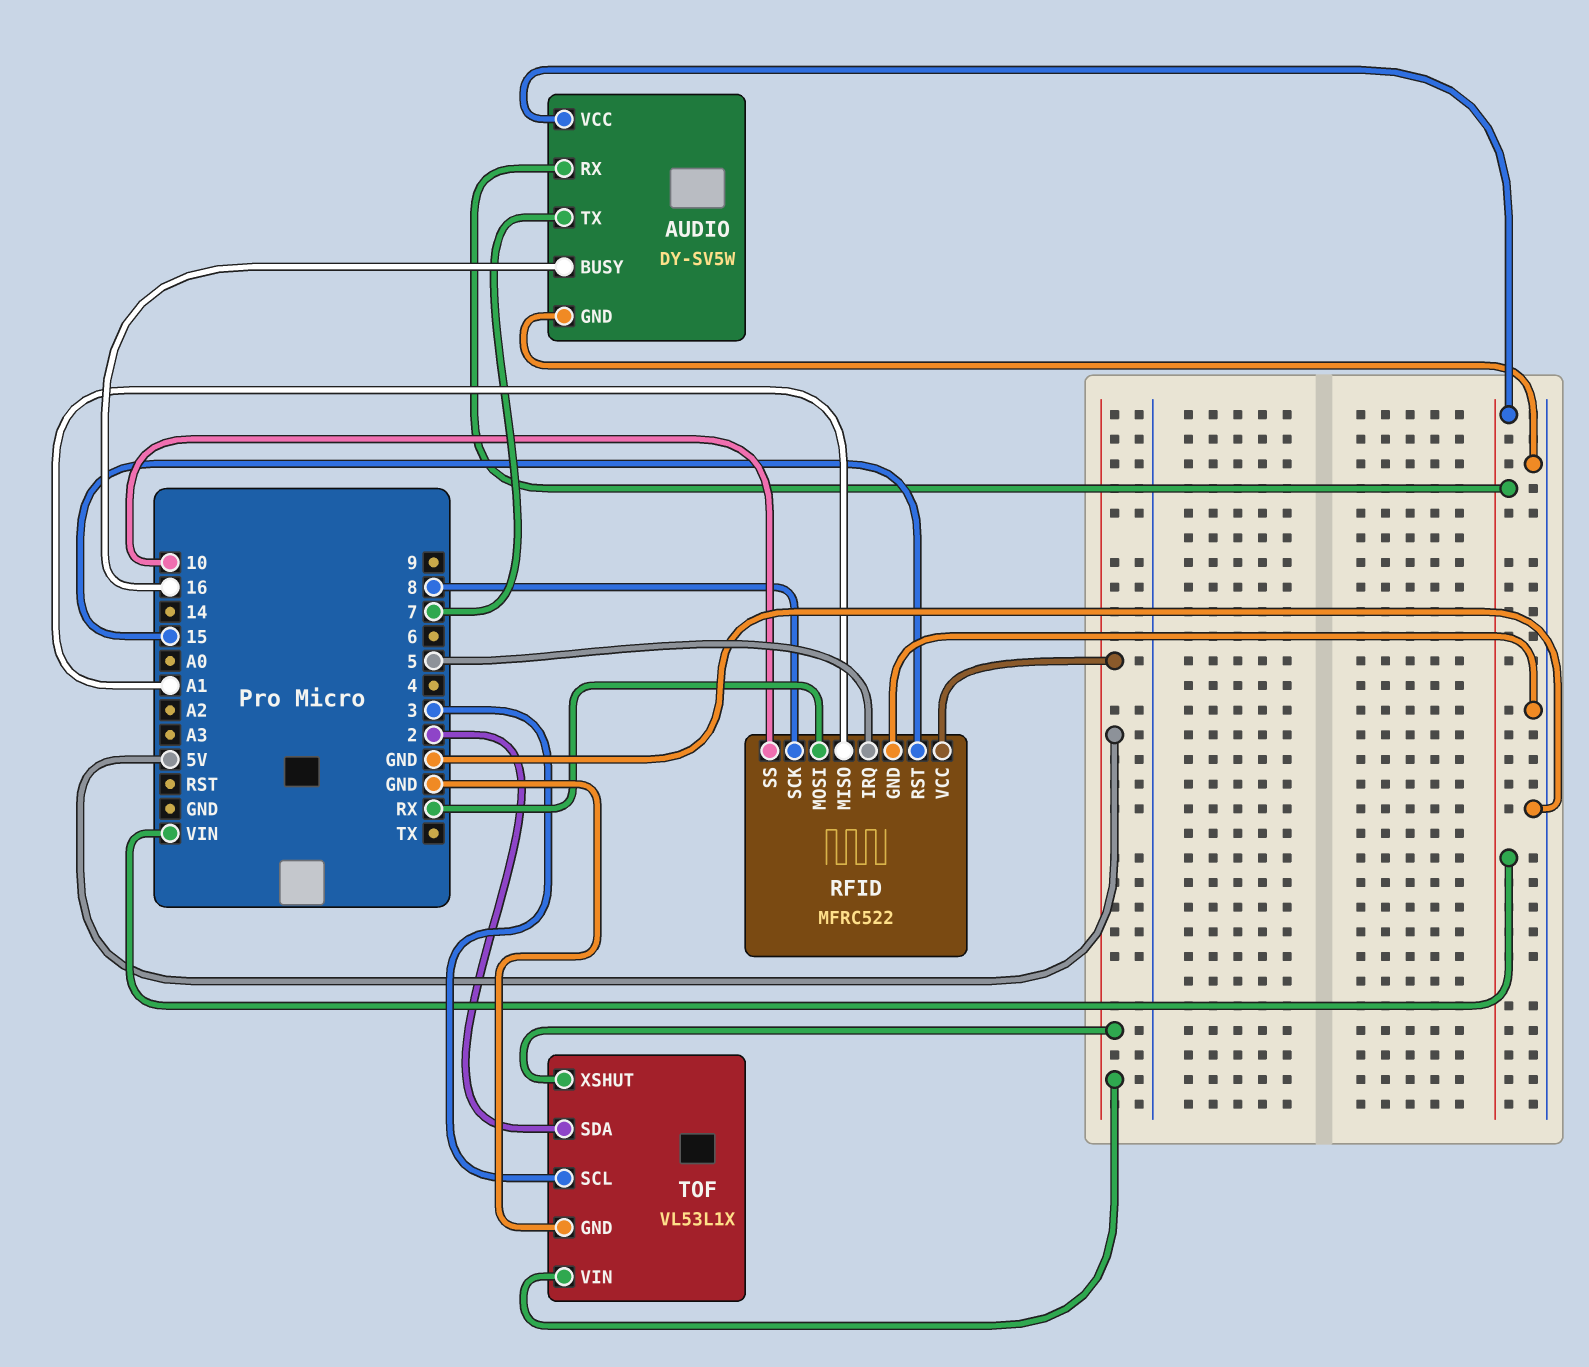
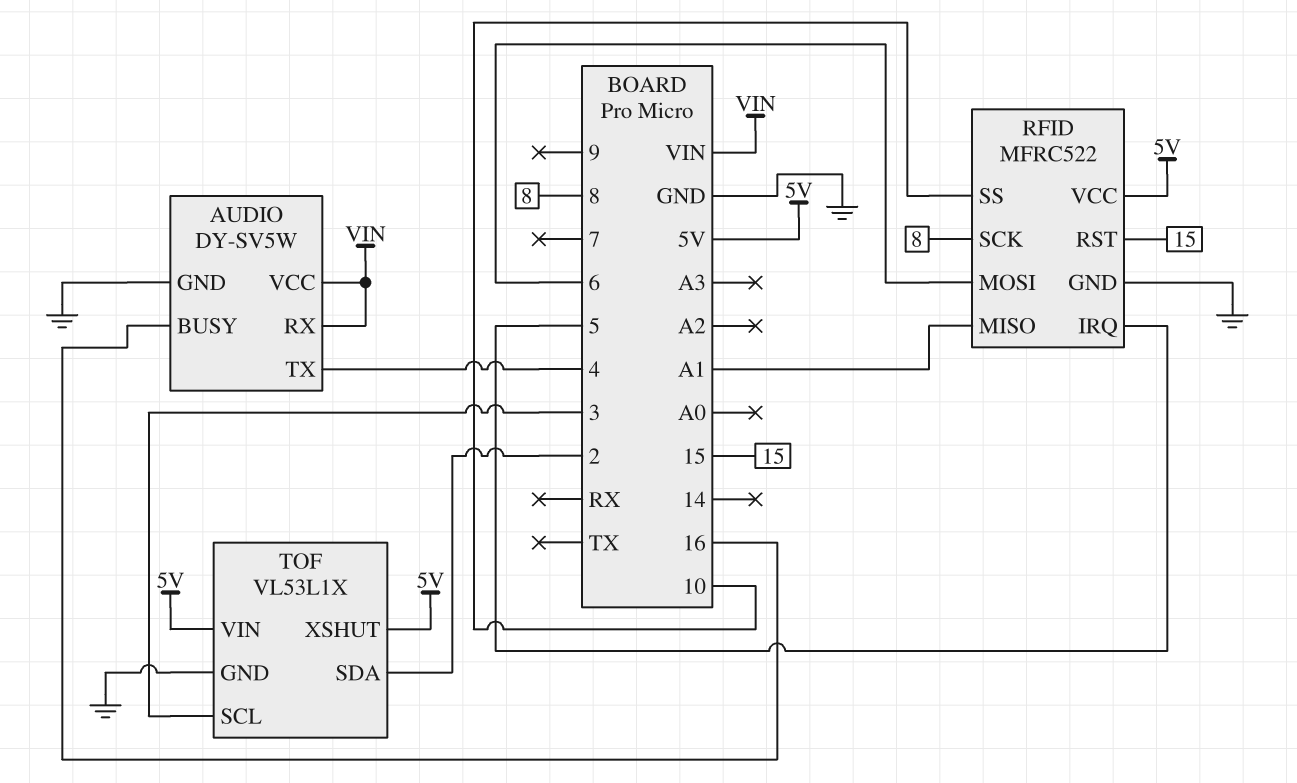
AUDIO pin TX: 7 -> 4
RFID pin MOSI: RX -> 6

